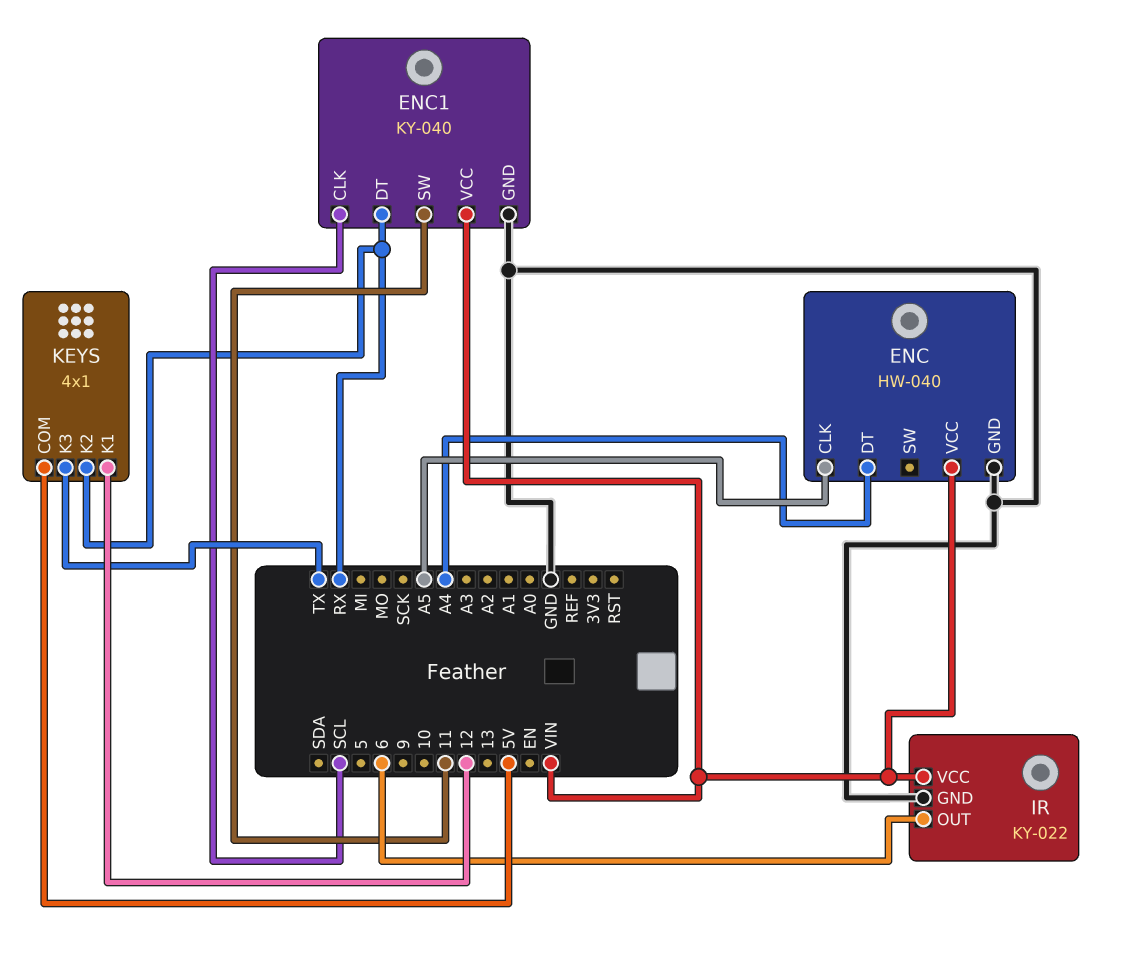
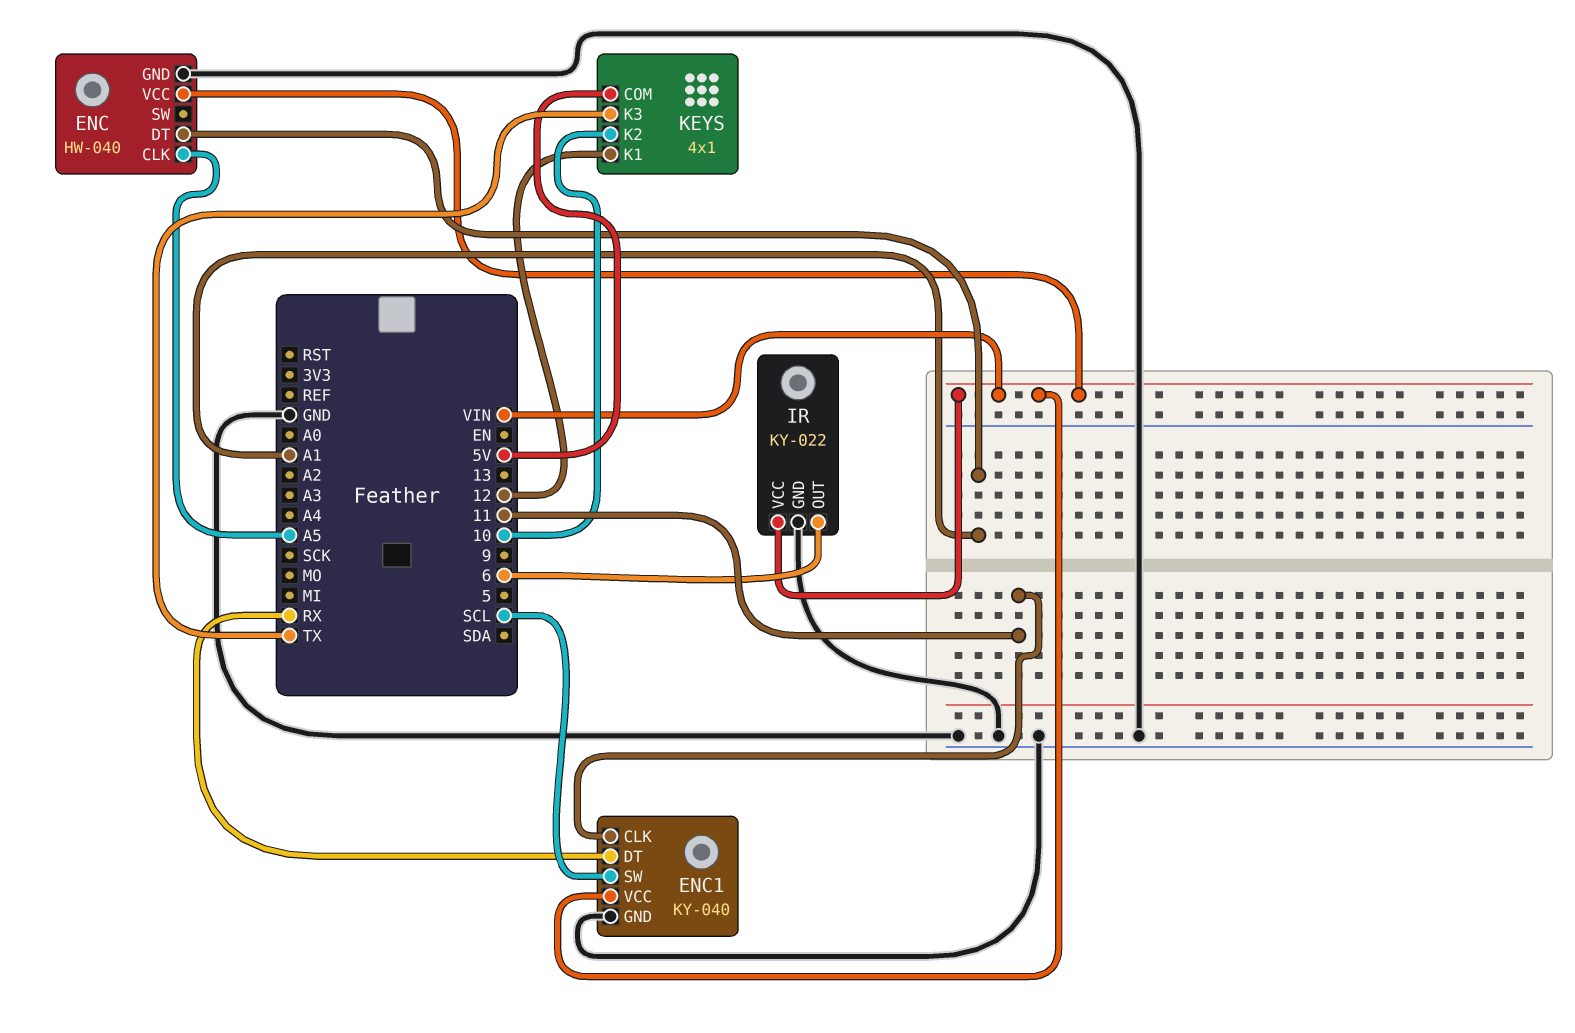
ENC pin DT: A4 -> A1
ENC1 pin CLK: SCL -> 11
ENC1 pin SW: 11 -> SCL
KEYS pin K2: RX -> 10

